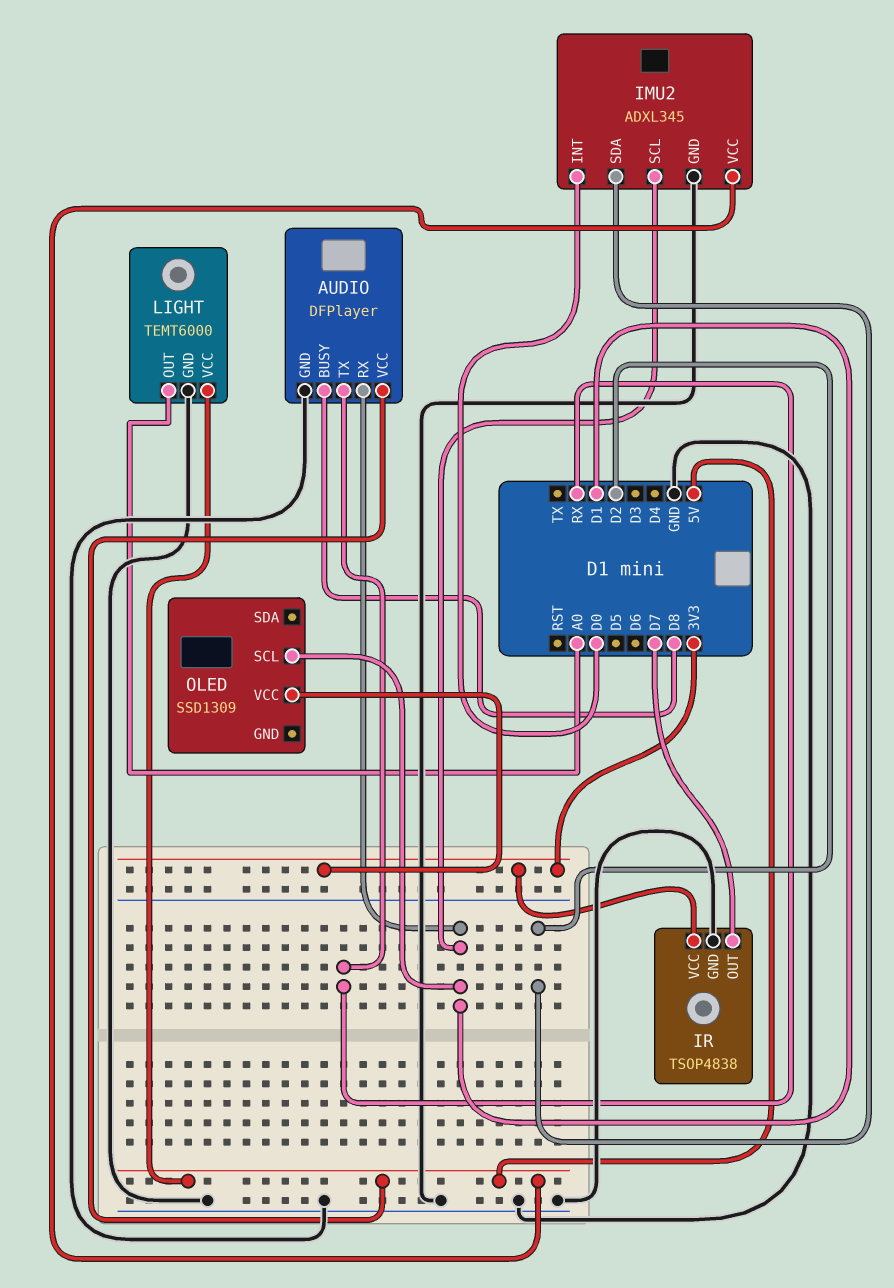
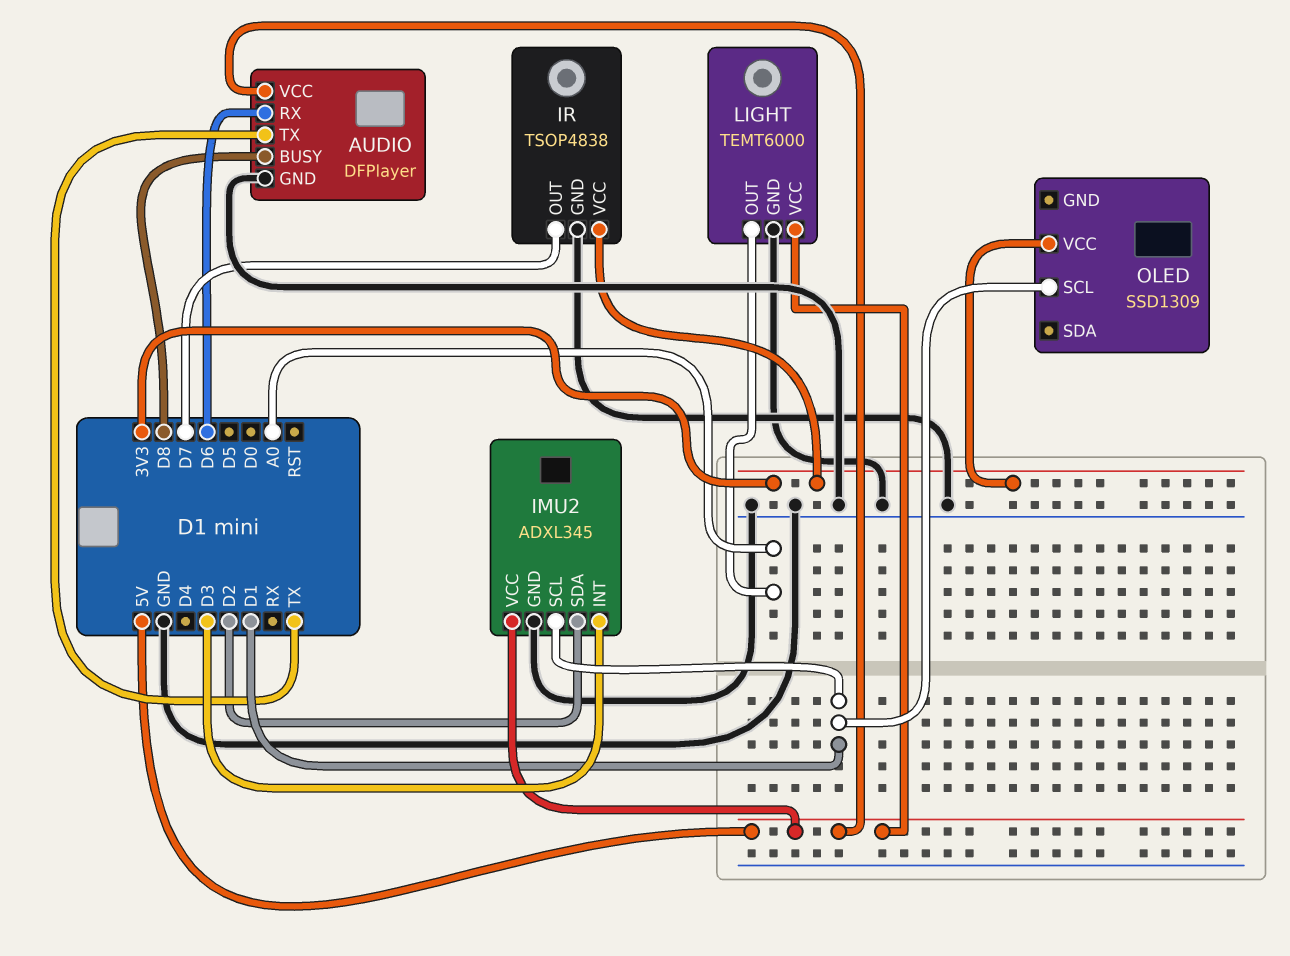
AUDIO pin RX: D1 -> D6
AUDIO pin TX: RX -> TX
IMU2 pin INT: D0 -> D3

